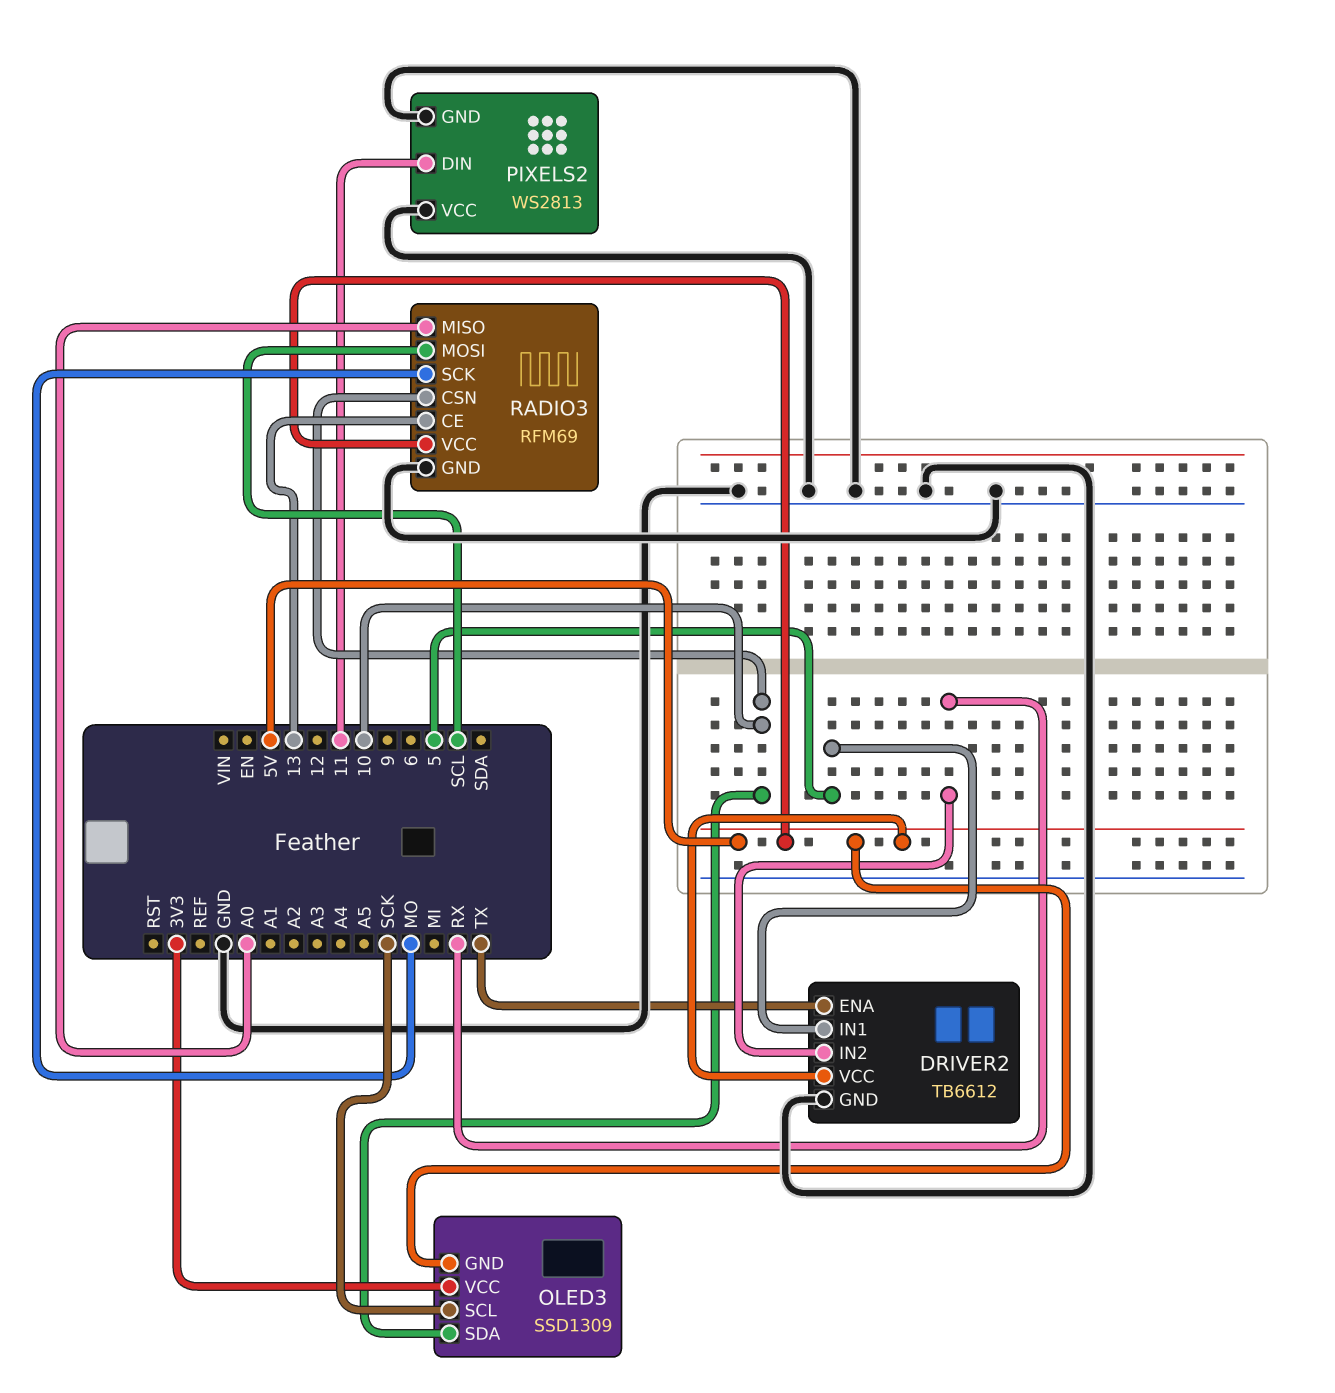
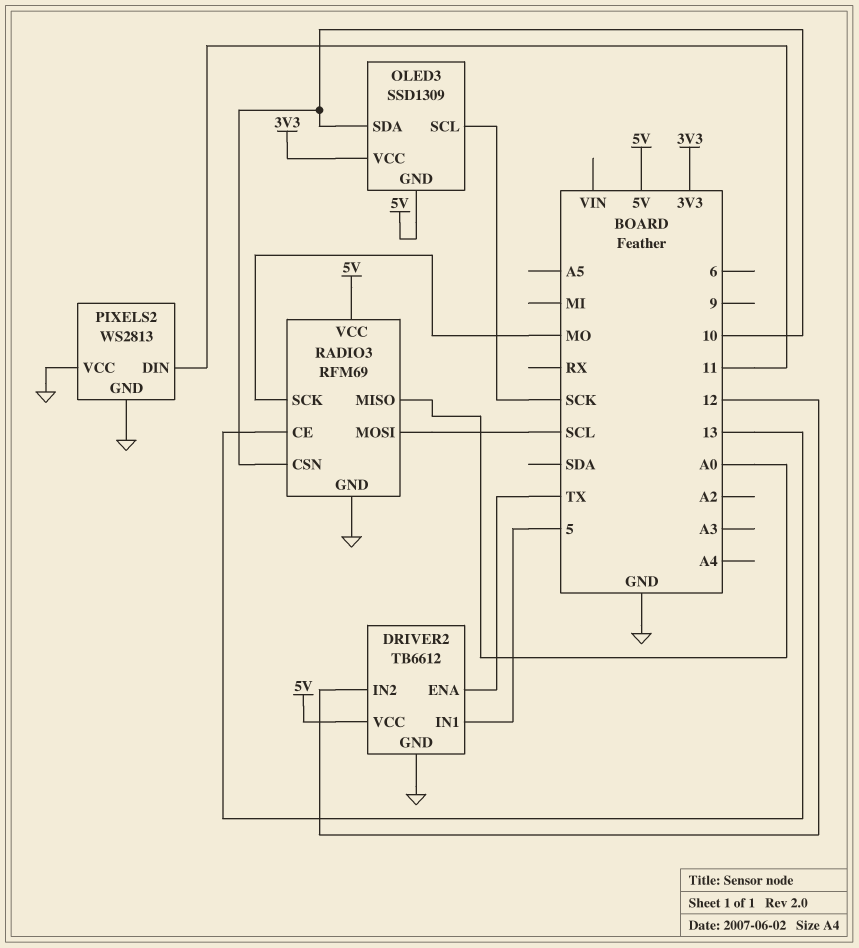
DRIVER2 pin IN2: RX -> 12

